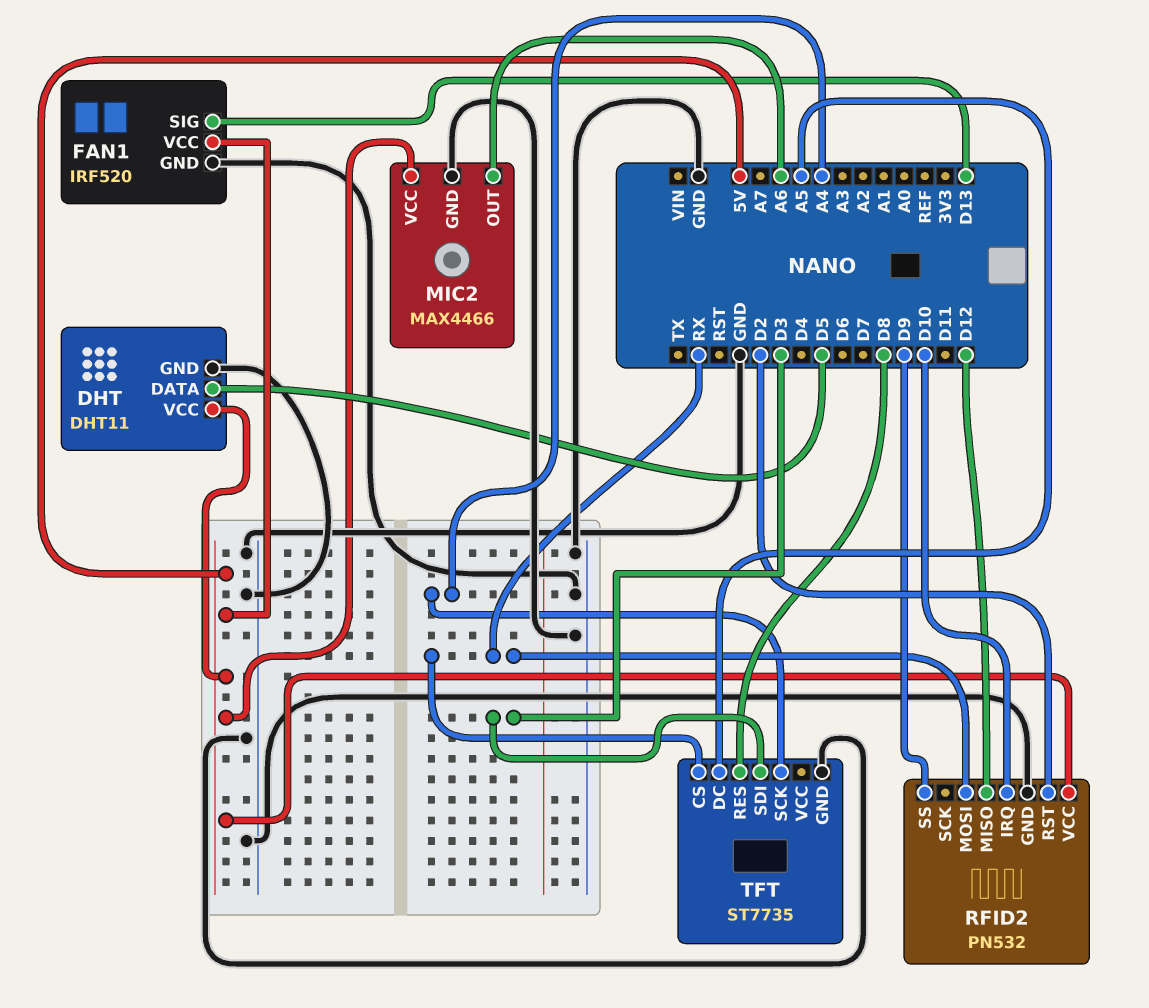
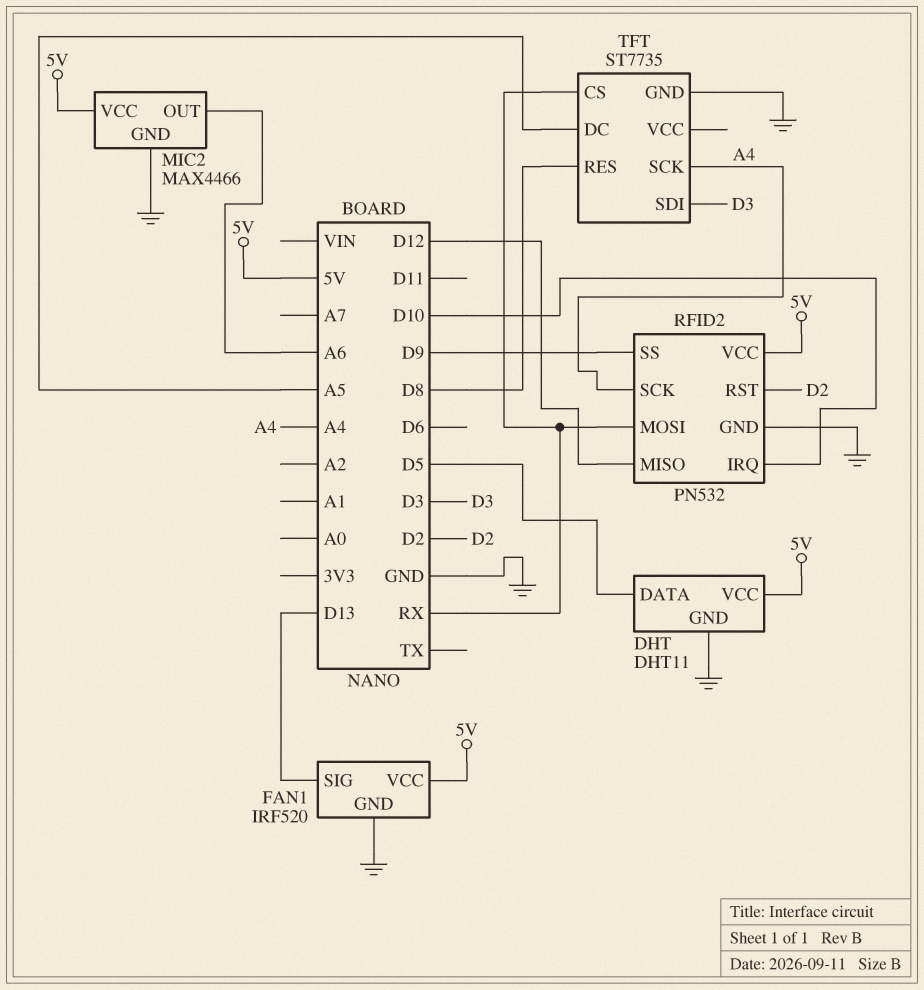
RFID2 pin SCK: none -> A4

